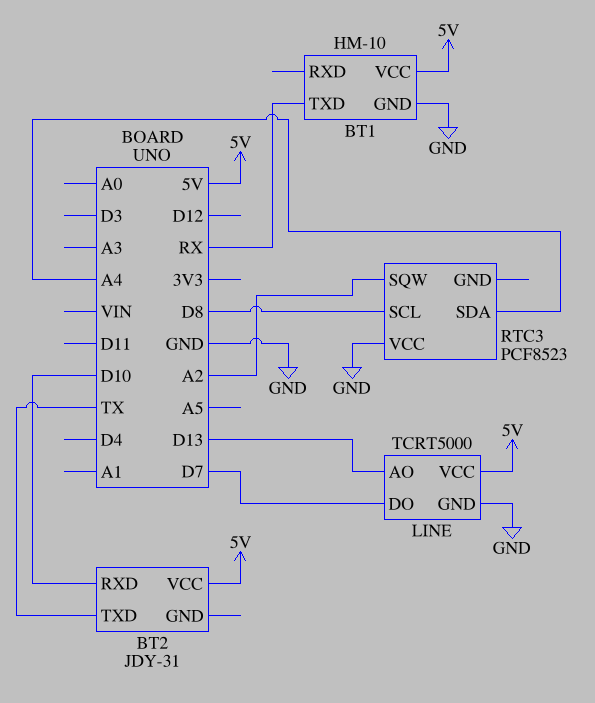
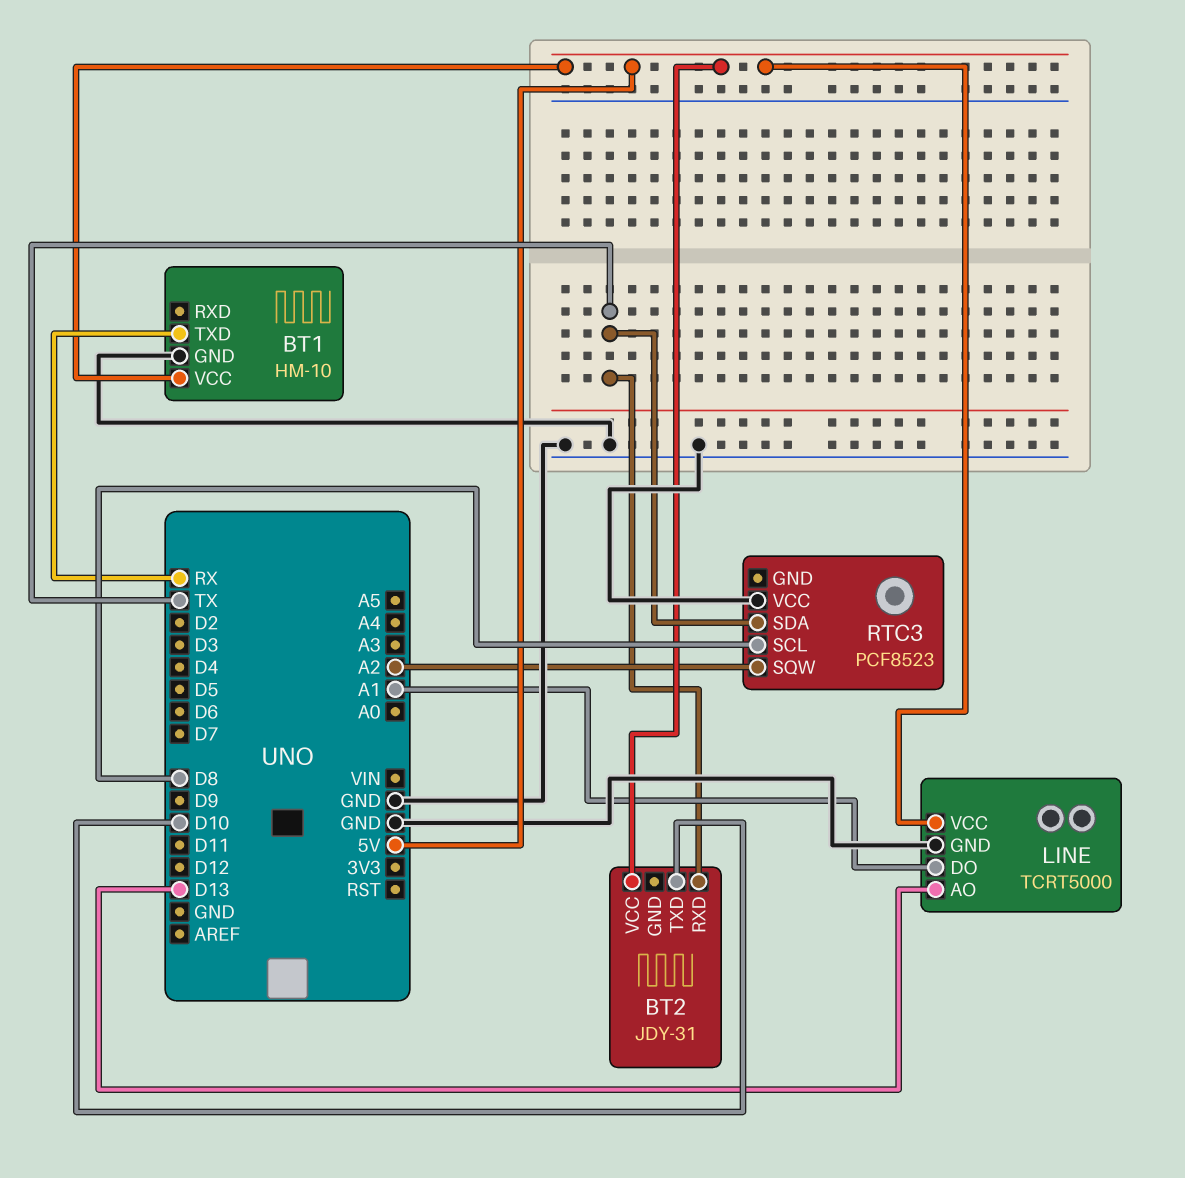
BT2 pin RXD: D10 -> TX
BT2 pin TXD: TX -> D10
LINE pin DO: D7 -> A1
RTC3 pin SDA: A4 -> TX

